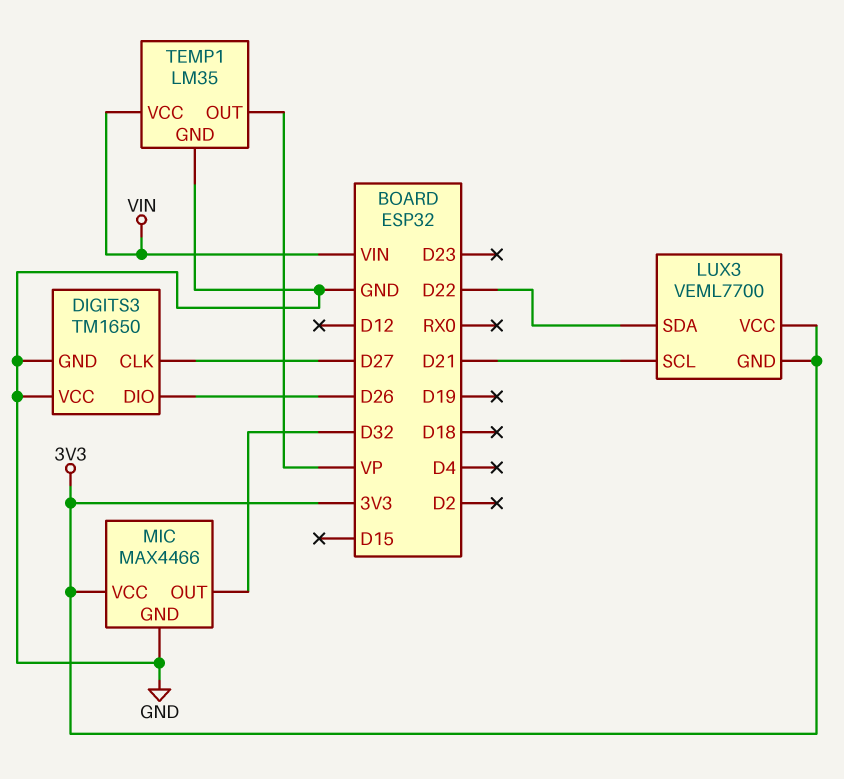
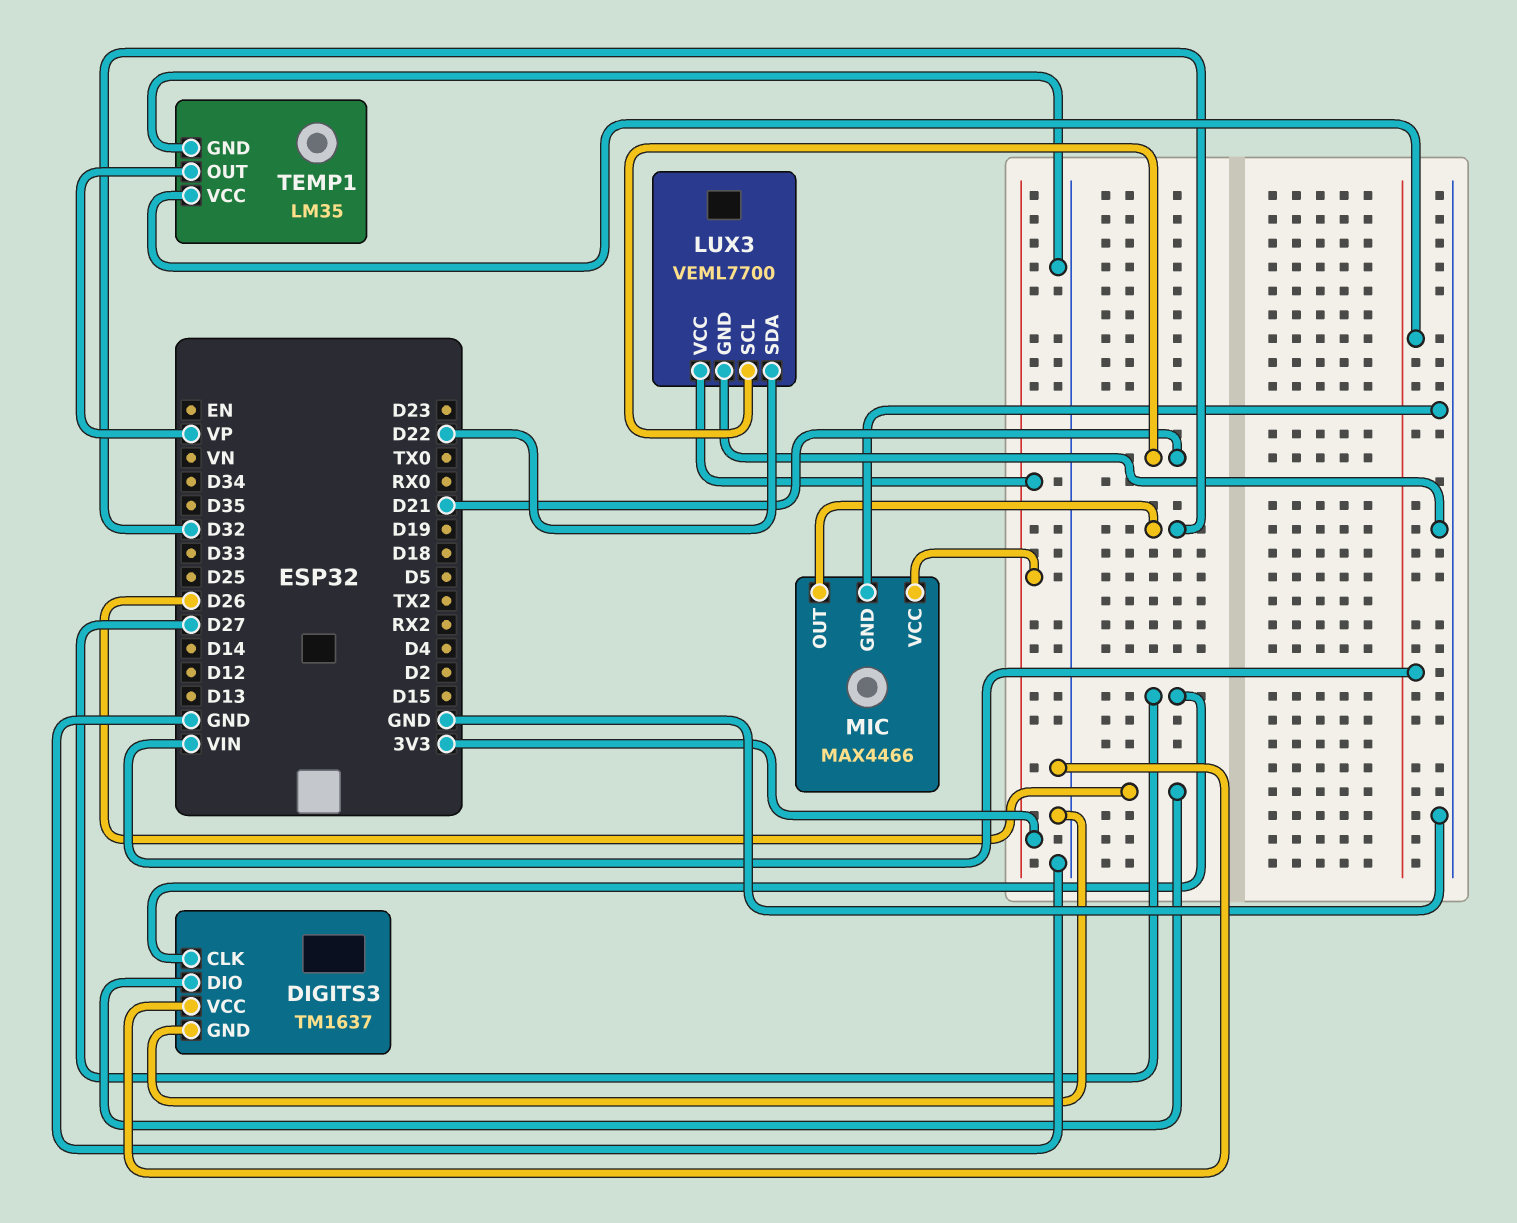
DIGITS3: TM1650 -> TM1637
LUX3 pin GND: 3V3 -> GND

